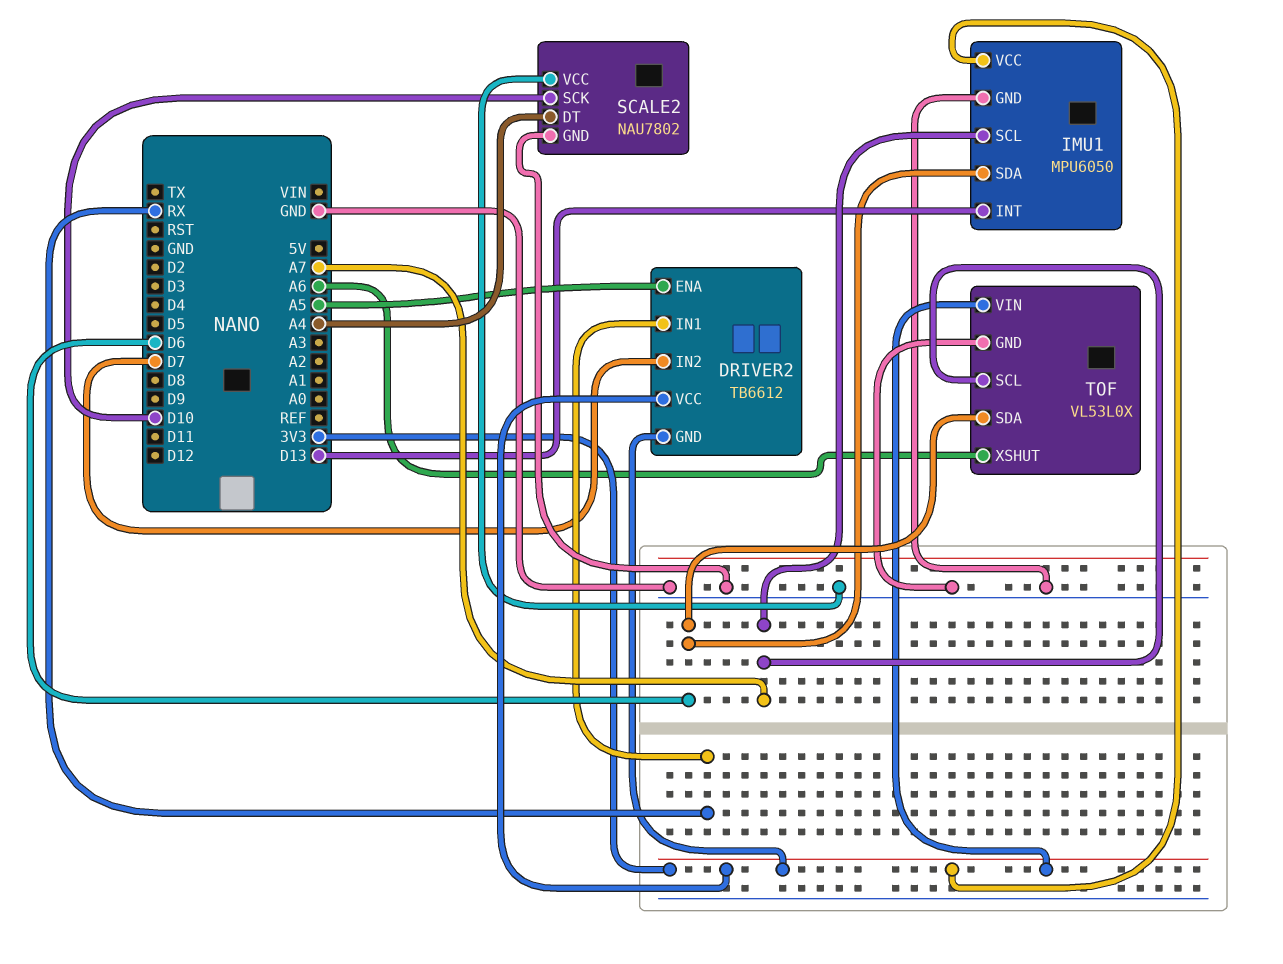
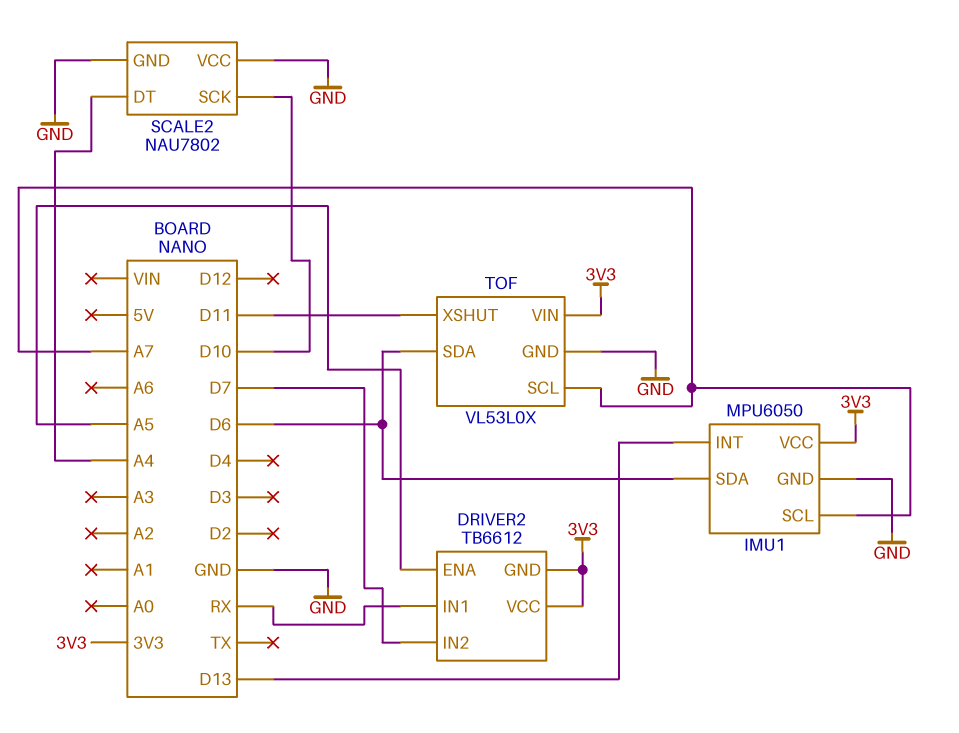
TOF pin XSHUT: A6 -> D11

